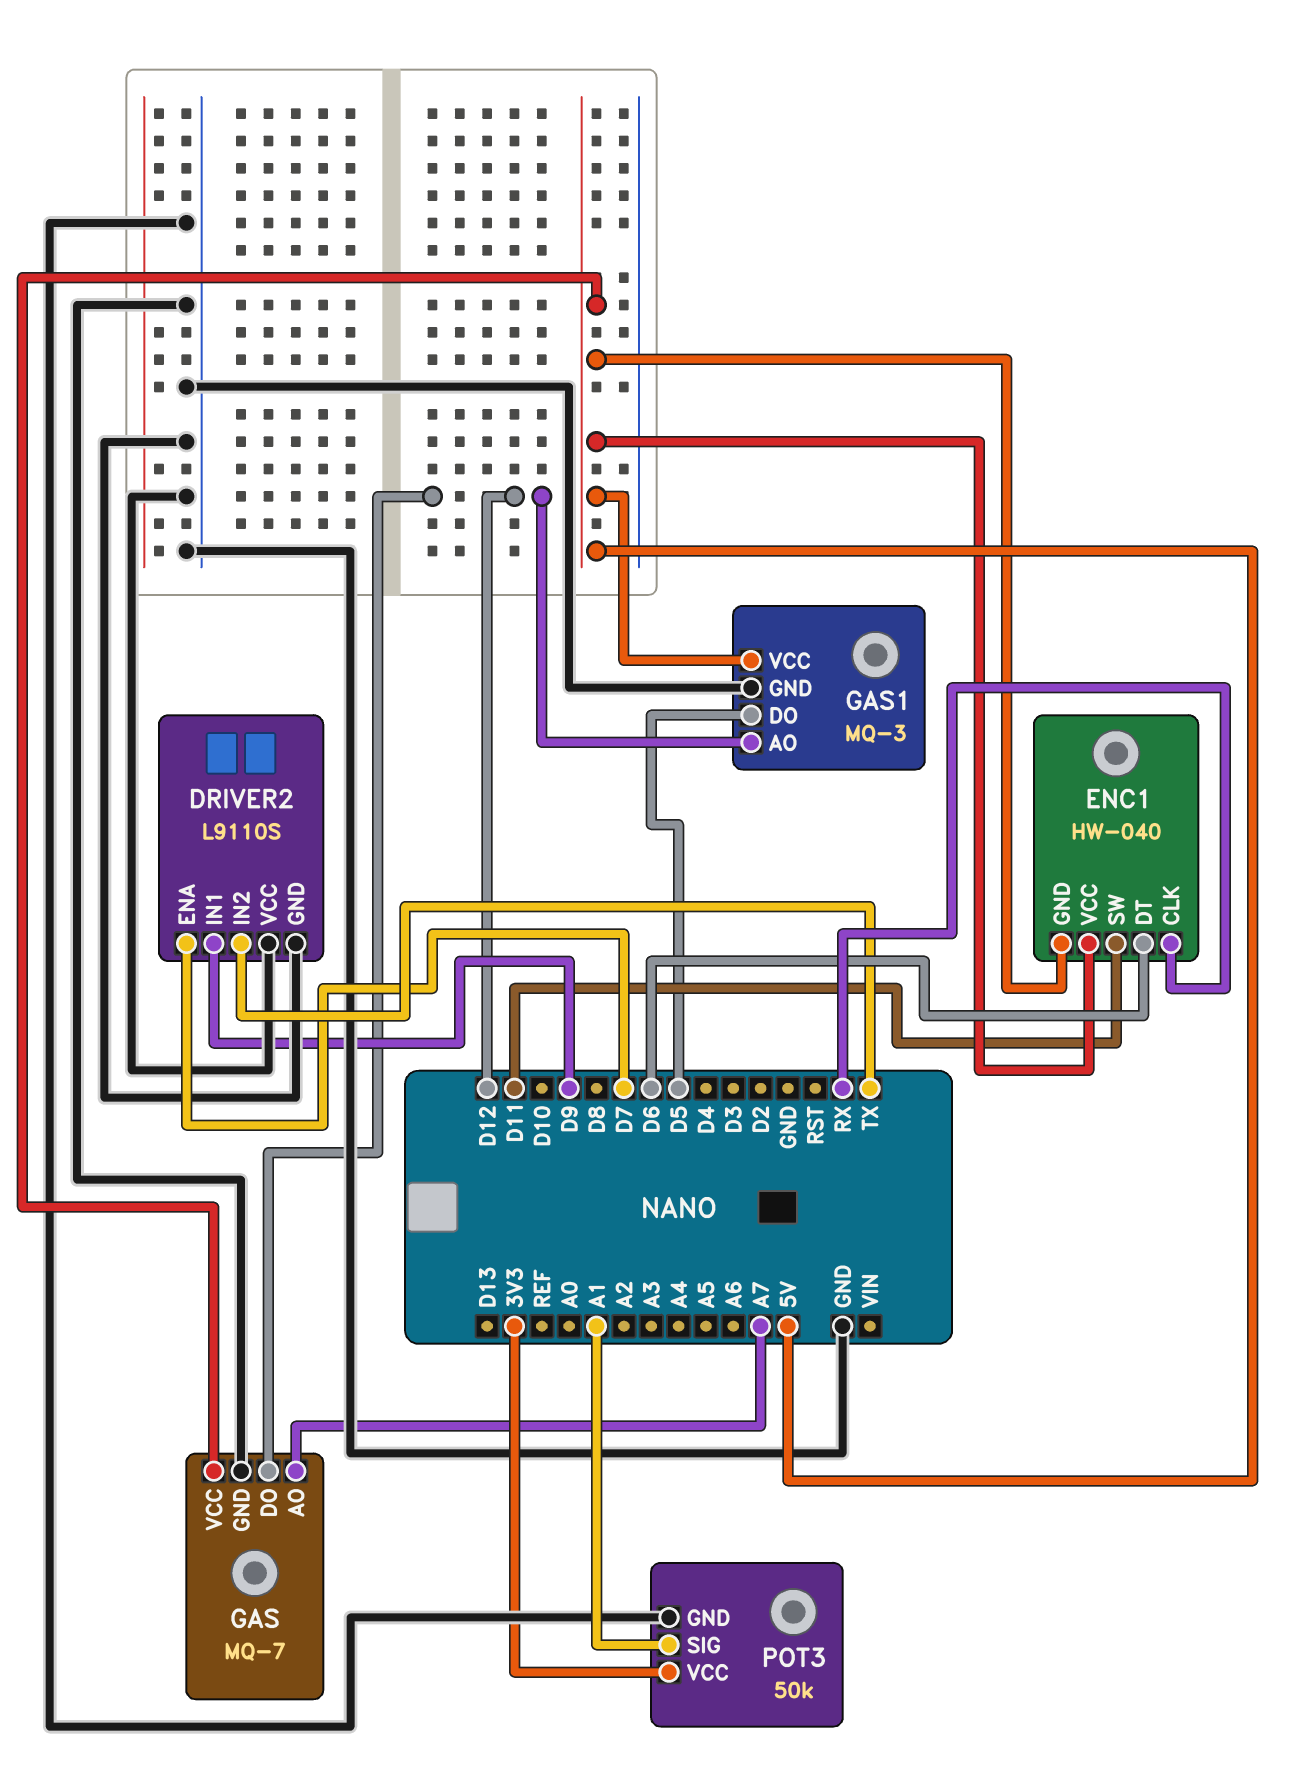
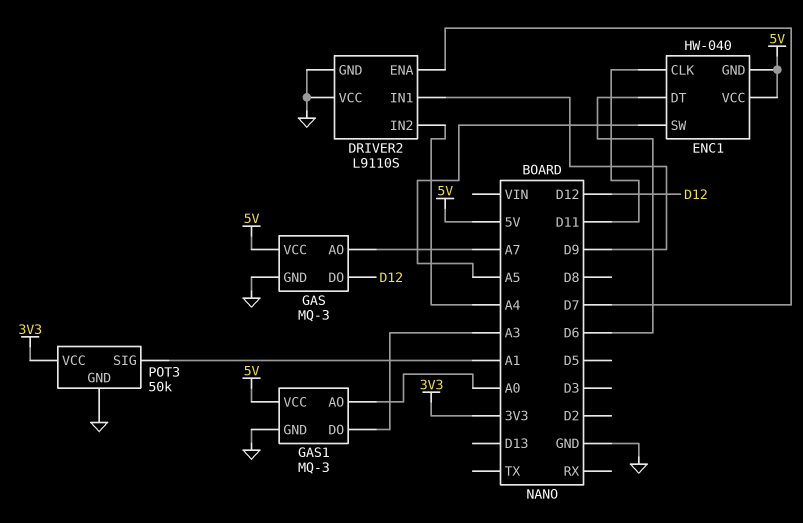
DRIVER2 pin IN2: TX -> A4
ENC1 pin CLK: RX -> D11
ENC1 pin SW: D11 -> A5
GAS: MQ-7 -> MQ-3
GAS1 pin AO: D12 -> A0
GAS1 pin DO: D5 -> A3

